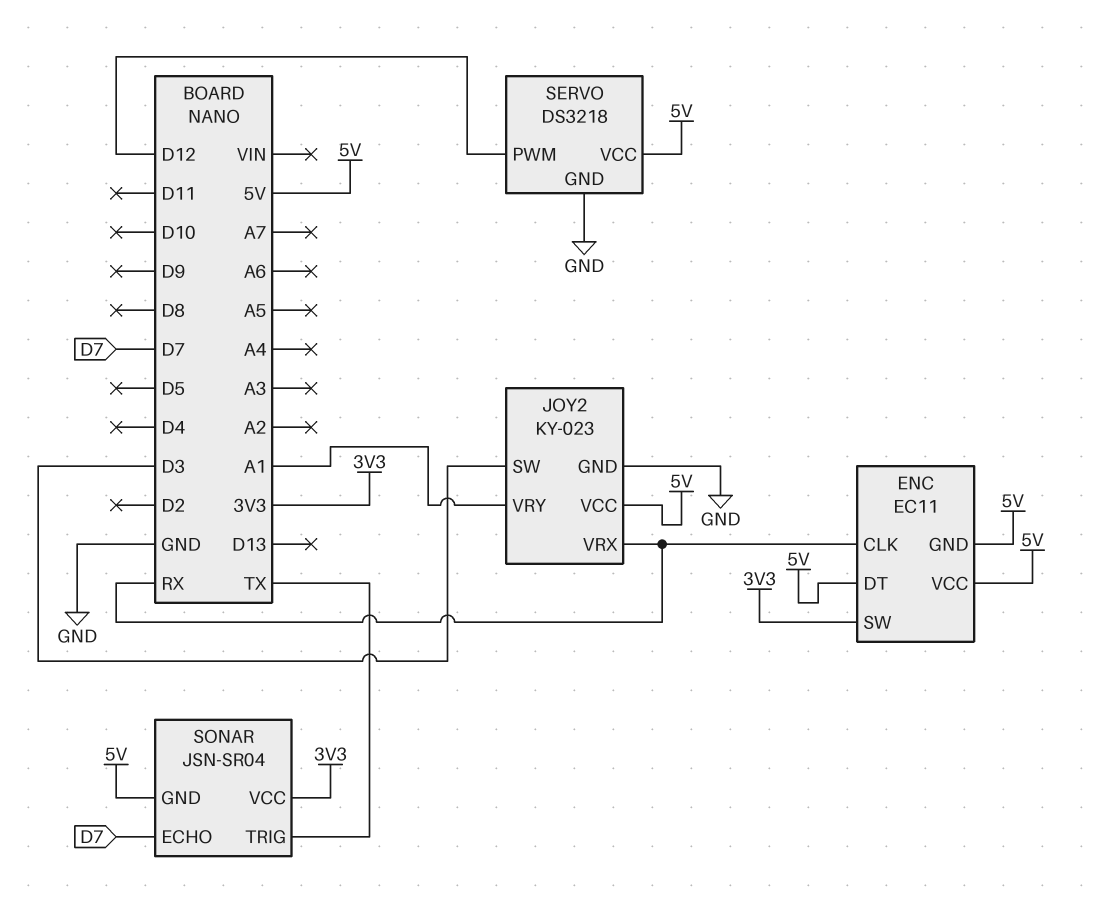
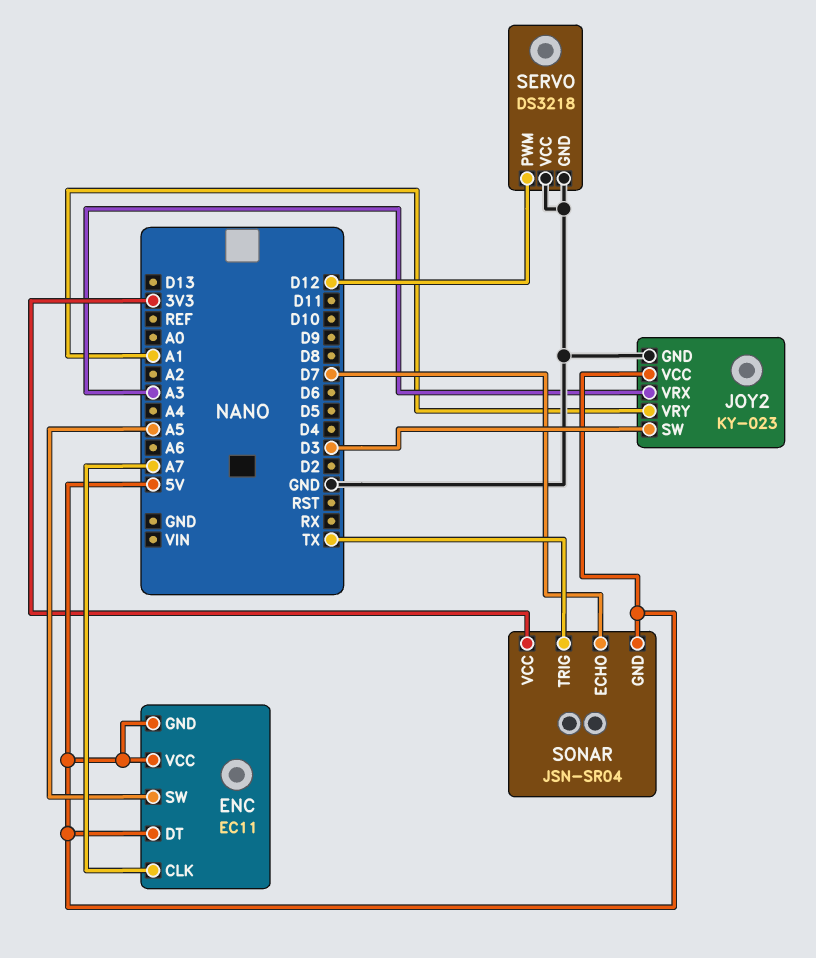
ENC pin CLK: RX -> A7
ENC pin SW: 3V3 -> A5
JOY2 pin VRX: RX -> A3
SERVO pin VCC: 5V -> GND

